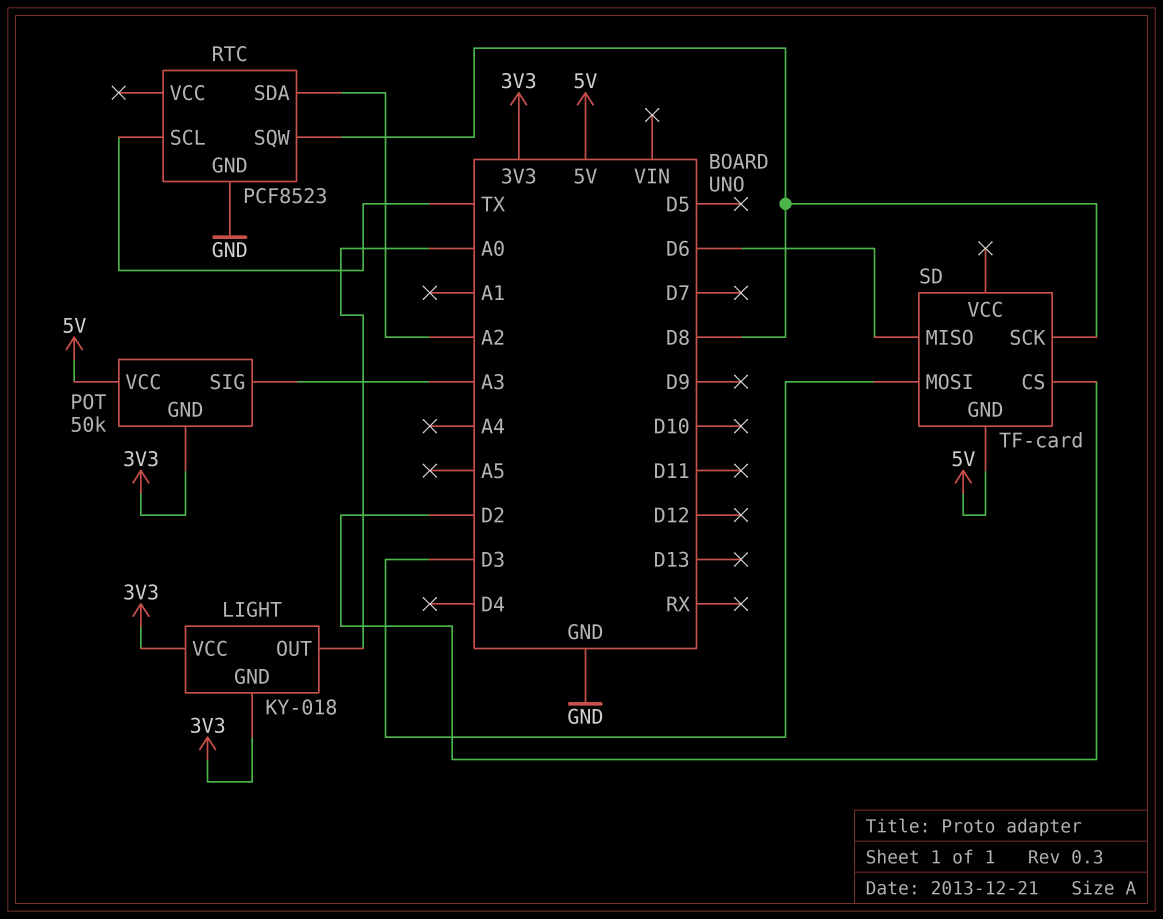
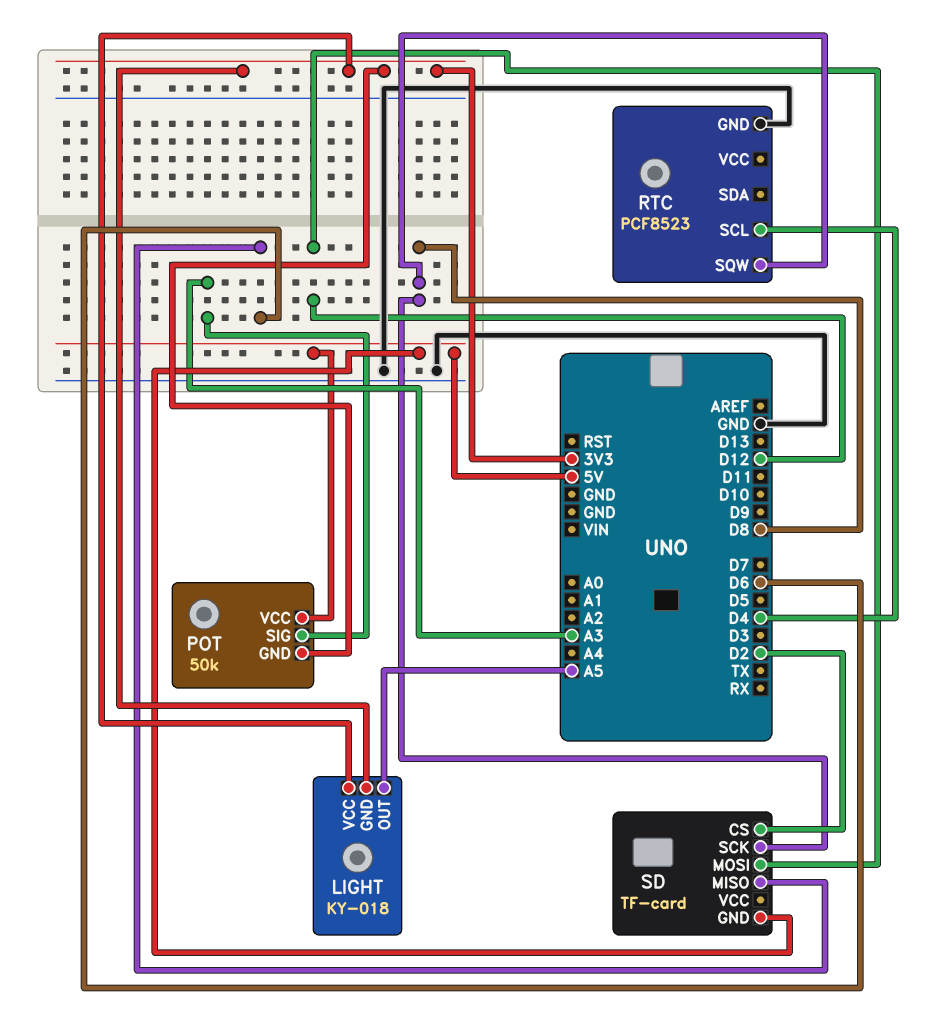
LIGHT pin OUT: A0 -> A5
RTC pin SCL: TX -> D4
RTC pin SDA: A2 -> none
SD pin MOSI: D3 -> D12

